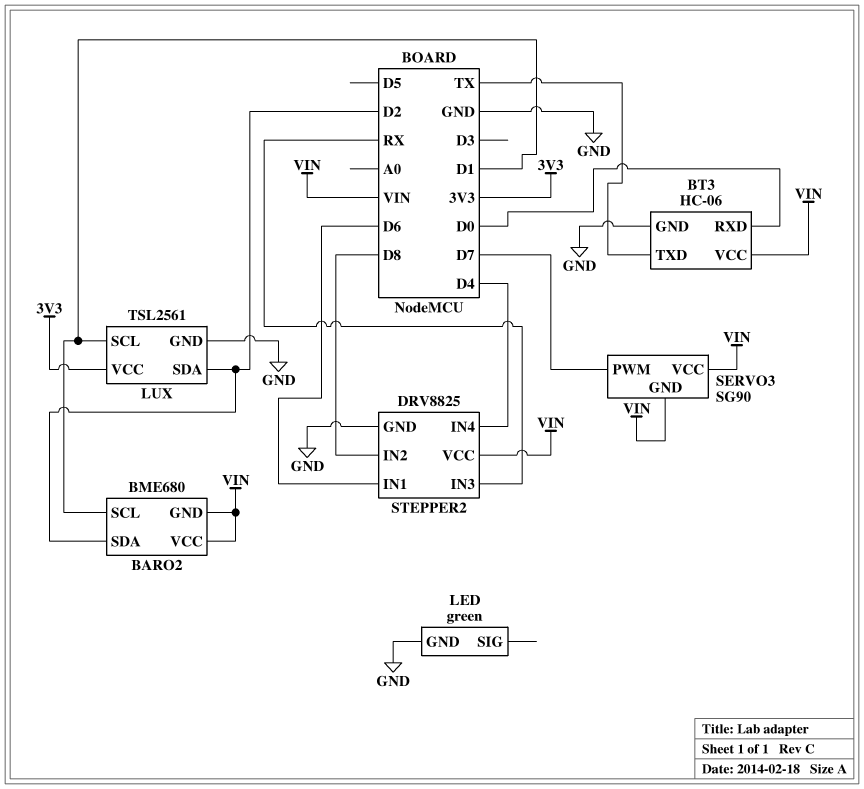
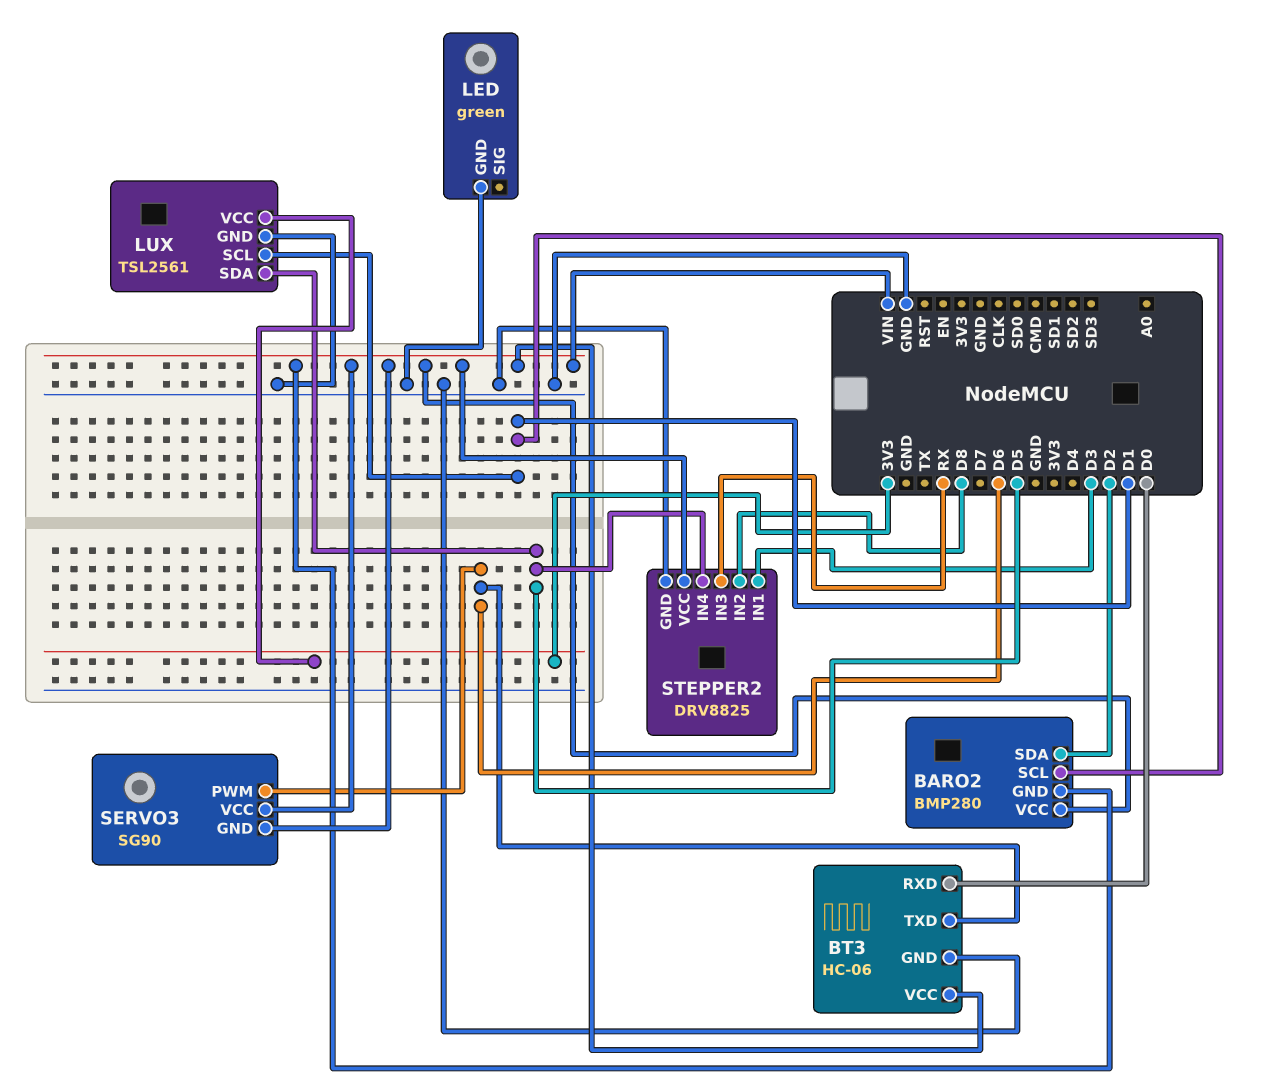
BARO2: BME680 -> BMP280
BT3 pin TXD: TX -> D6
LUX pin SDA: D2 -> D5
SERVO3 pin PWM: D7 -> D6
STEPPER2 pin IN1: D6 -> D3
STEPPER2 pin IN4: D4 -> D5

